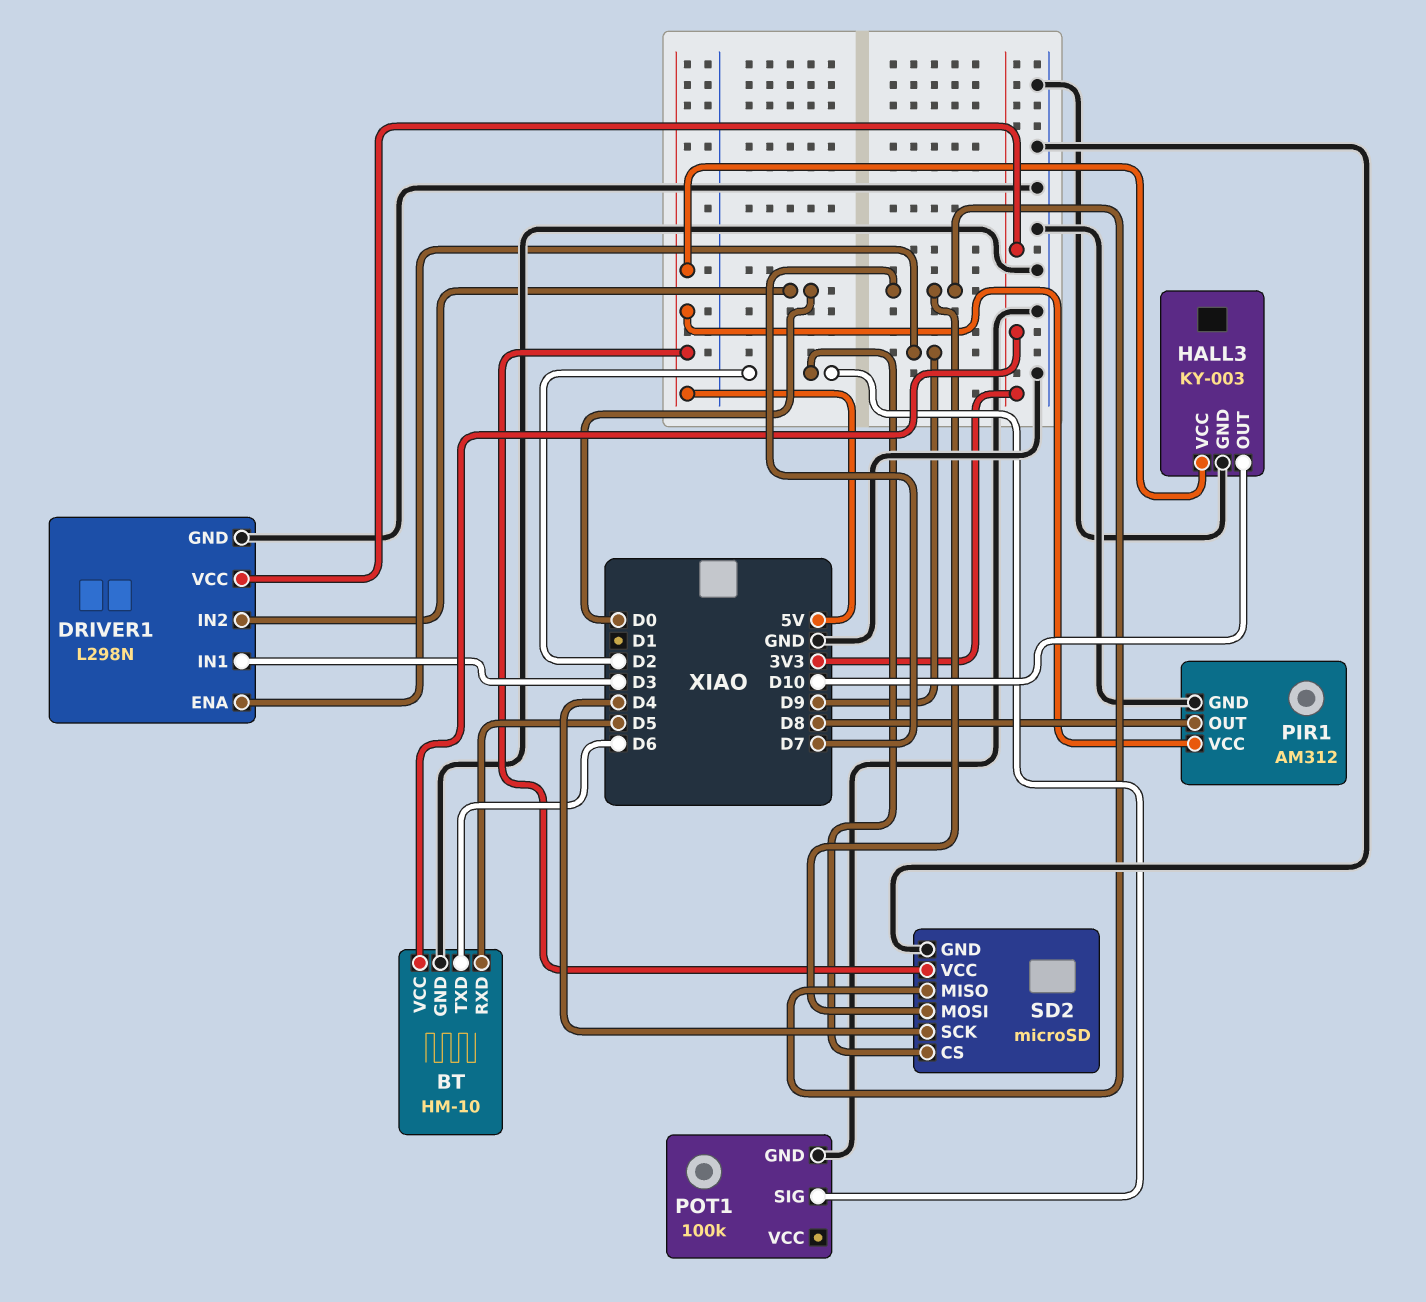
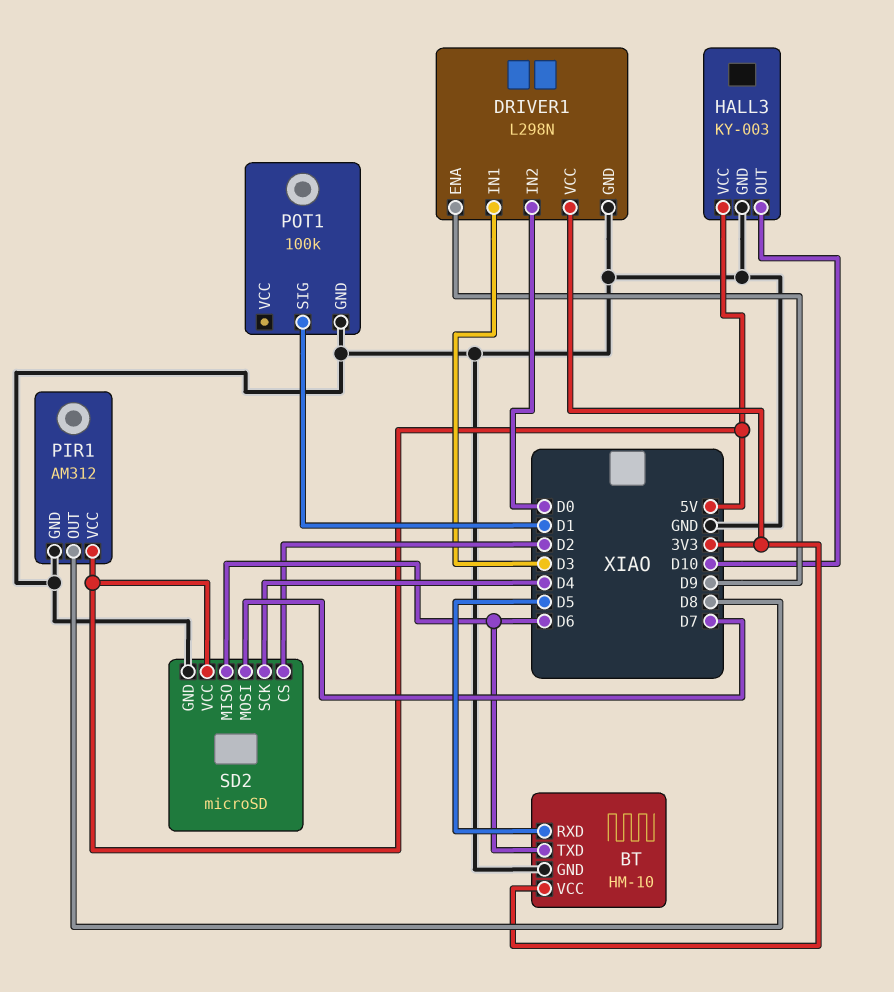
POT1 pin SIG: D2 -> D1
SD2 pin MISO: D7 -> D6

